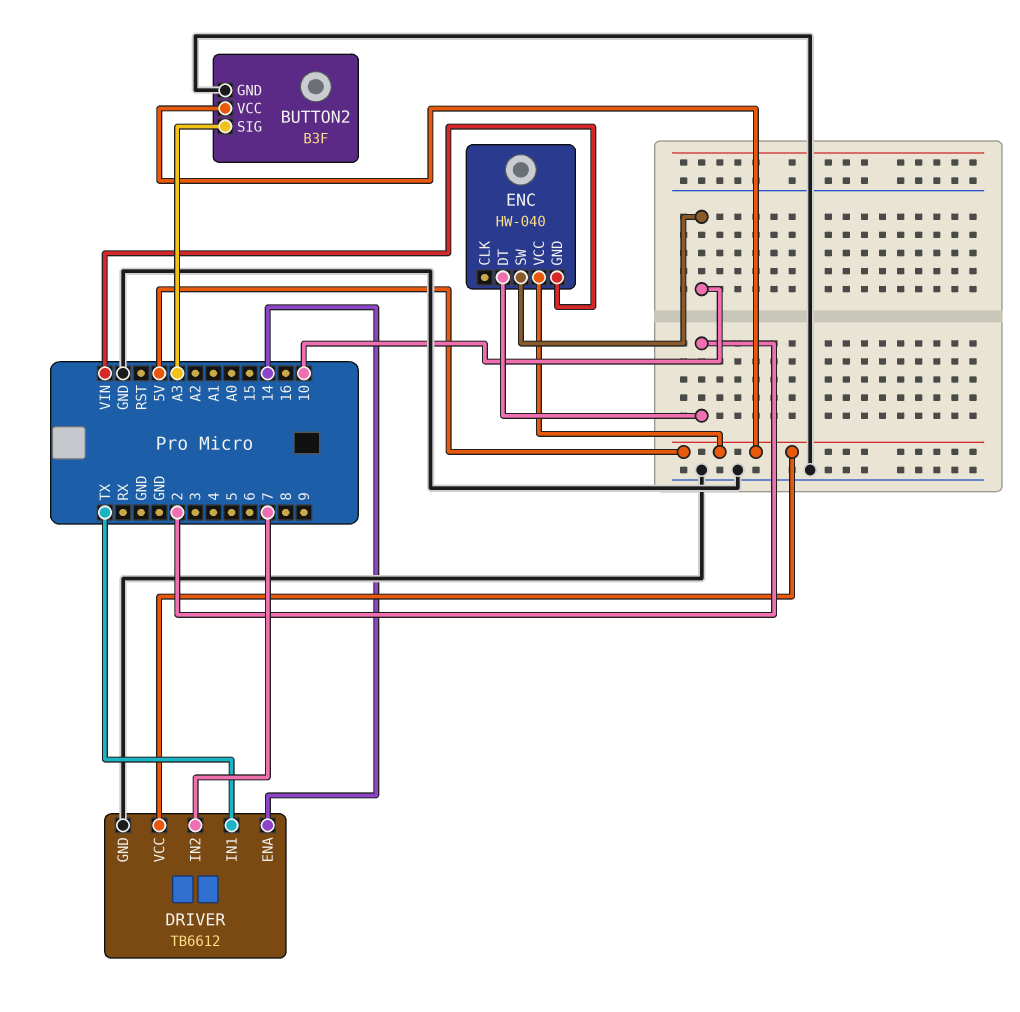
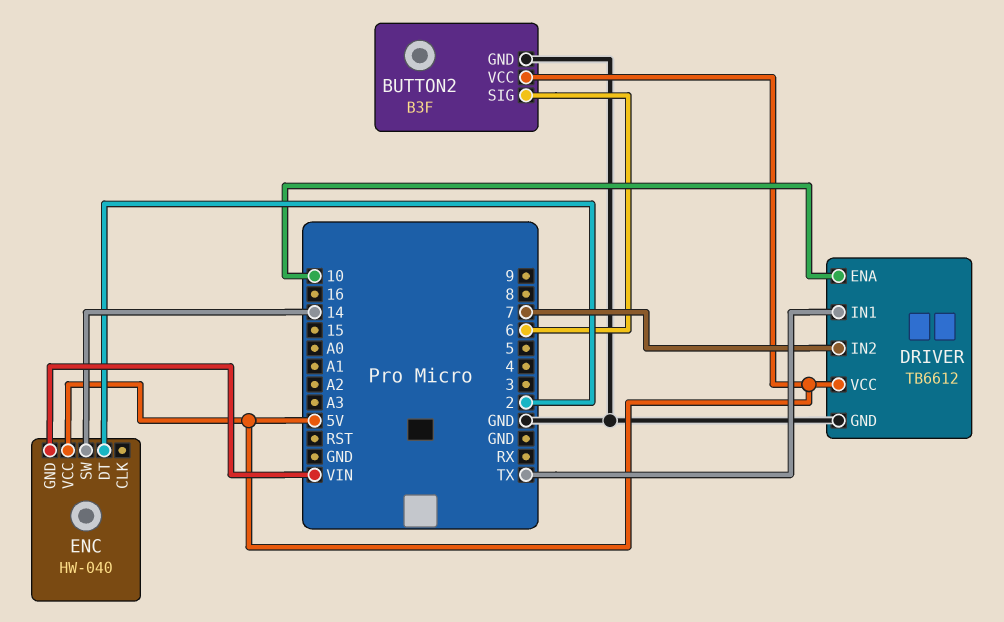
BUTTON2 pin SIG: A3 -> 6
DRIVER pin ENA: 14 -> 10
ENC pin SW: 10 -> 14

